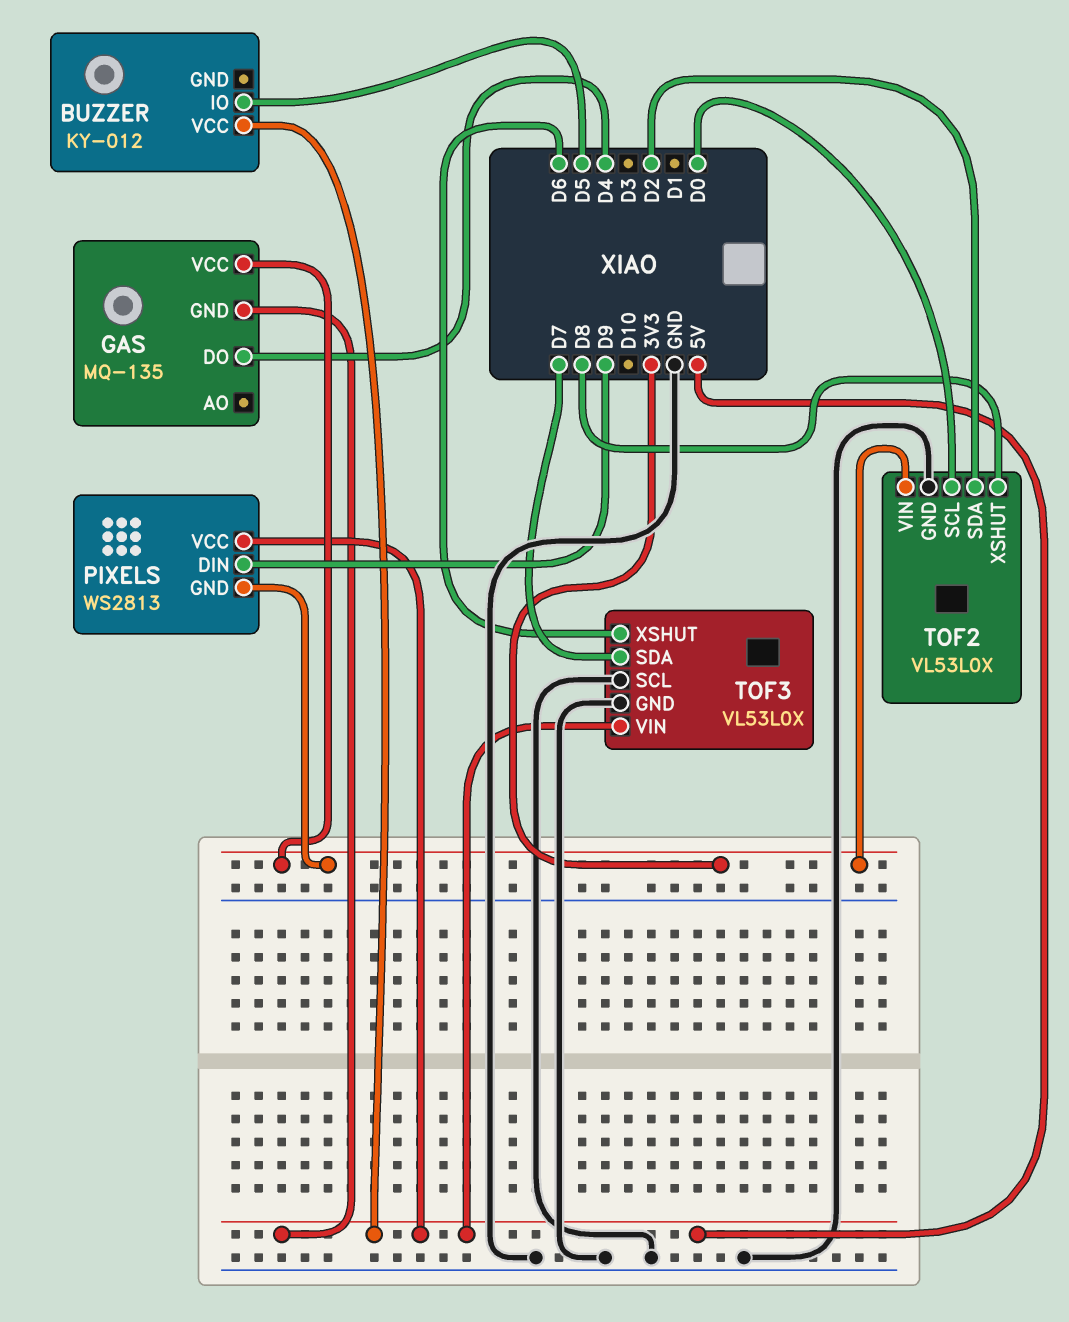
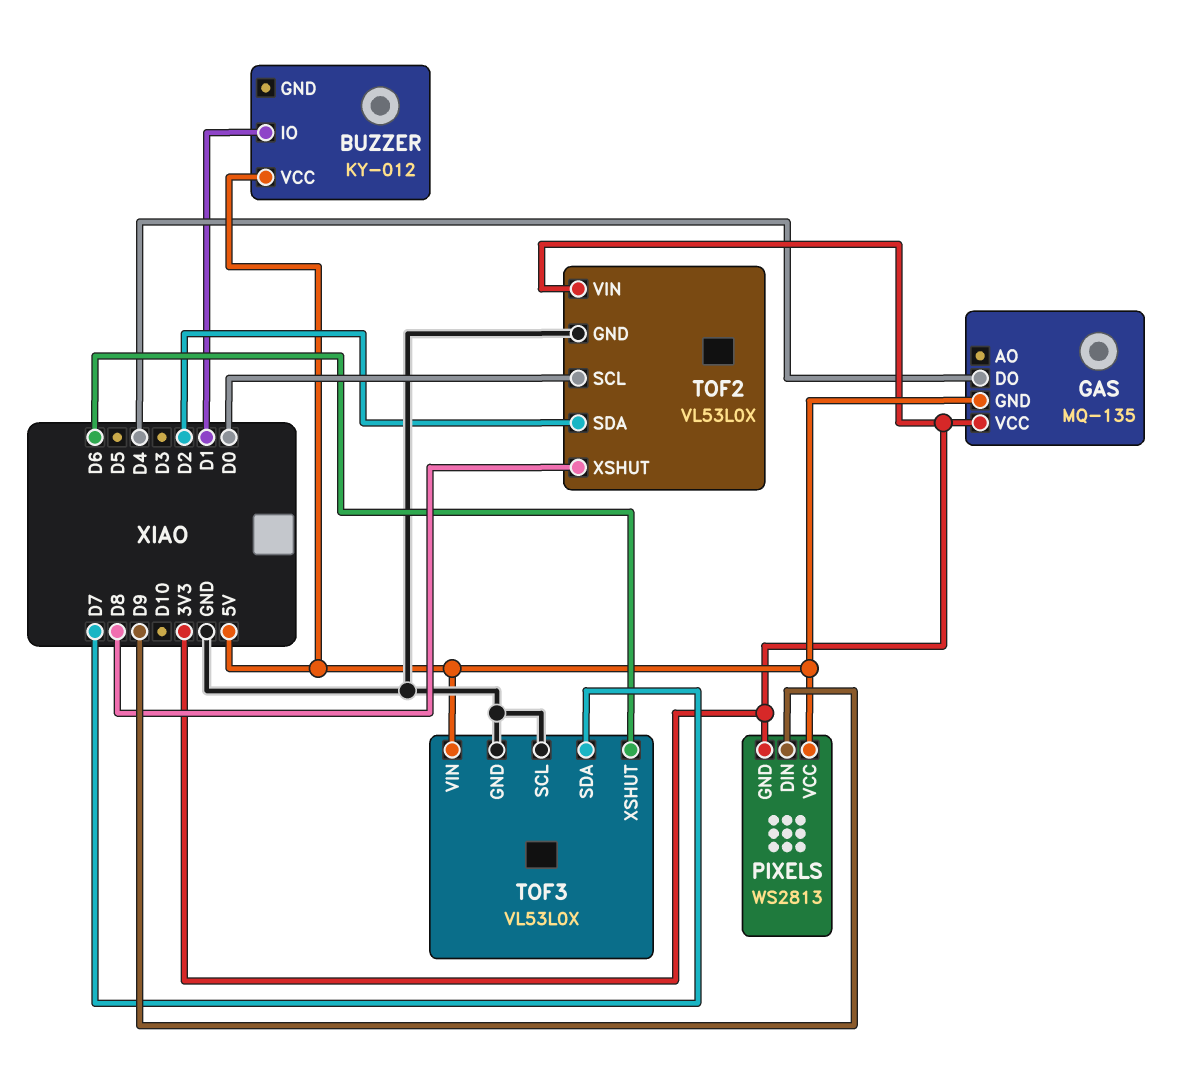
BUZZER pin IO: D5 -> D1

